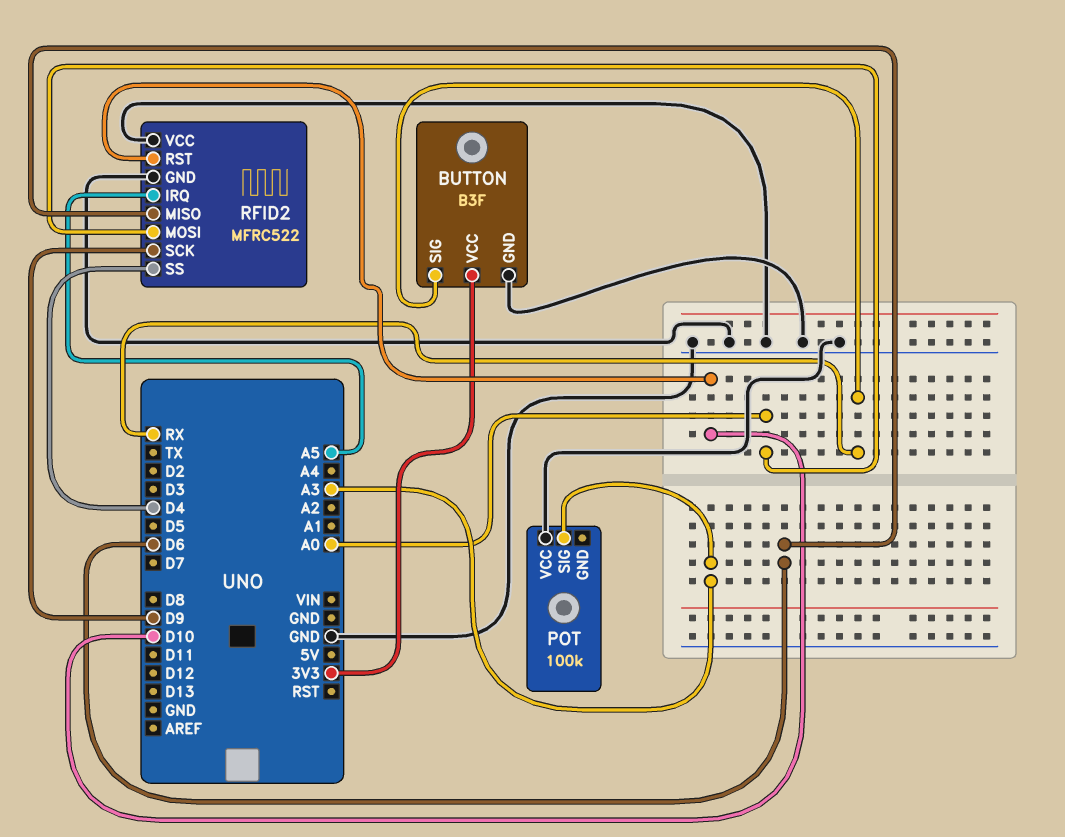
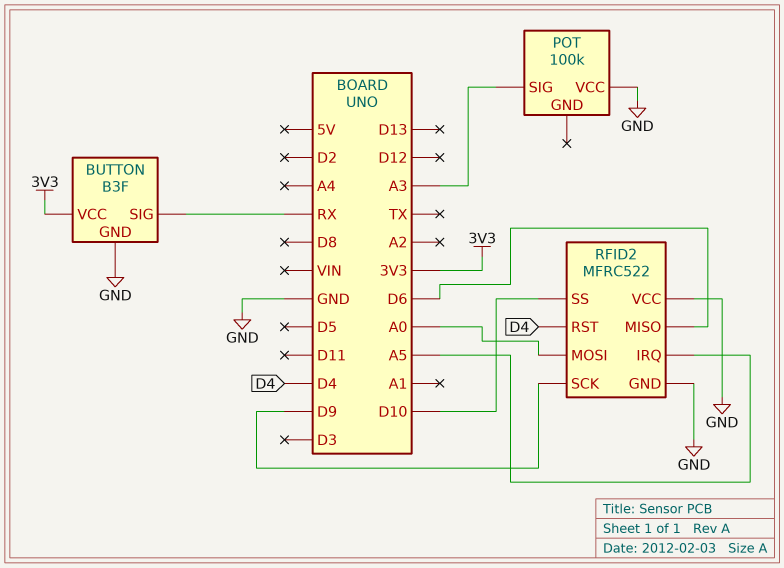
RFID2 pin RST: D10 -> D4
RFID2 pin SS: D4 -> D10

